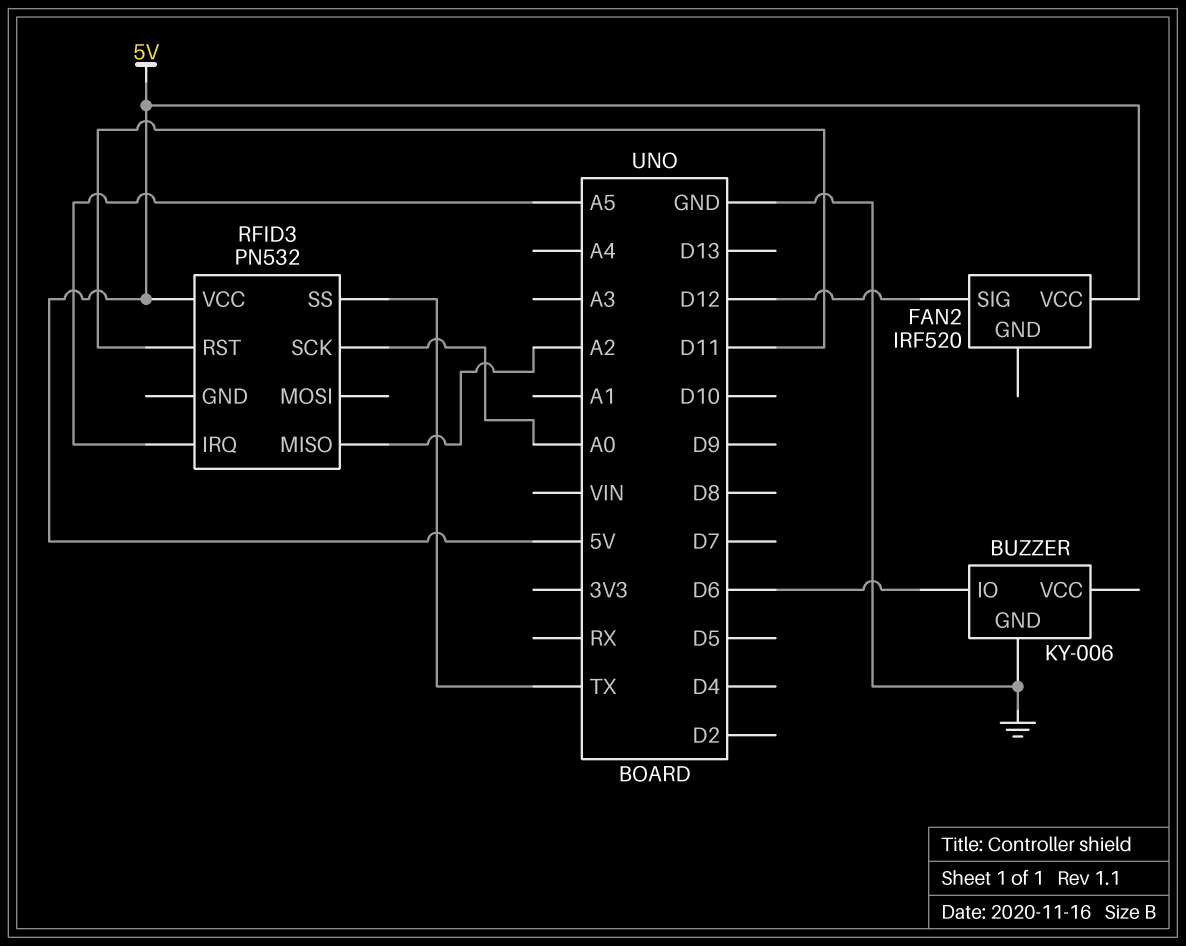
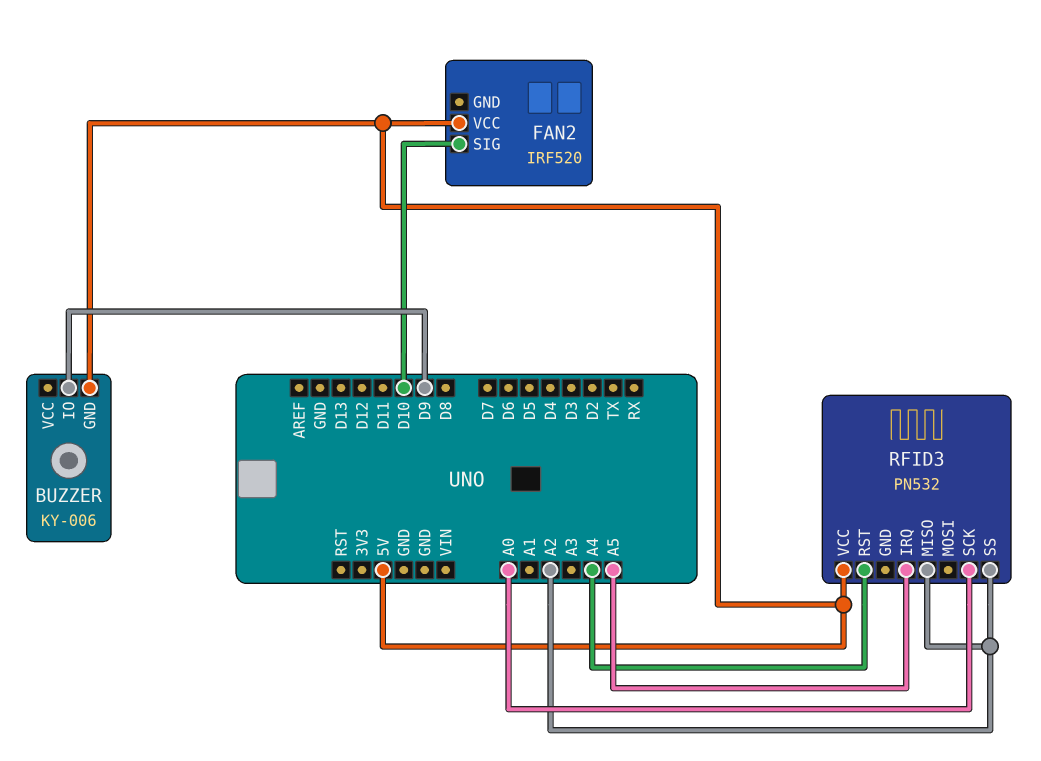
BUZZER pin GND: GND -> 5V
BUZZER pin IO: D6 -> D9
FAN2 pin SIG: D12 -> D10
RFID3 pin RST: D11 -> A4
RFID3 pin SS: TX -> A2

